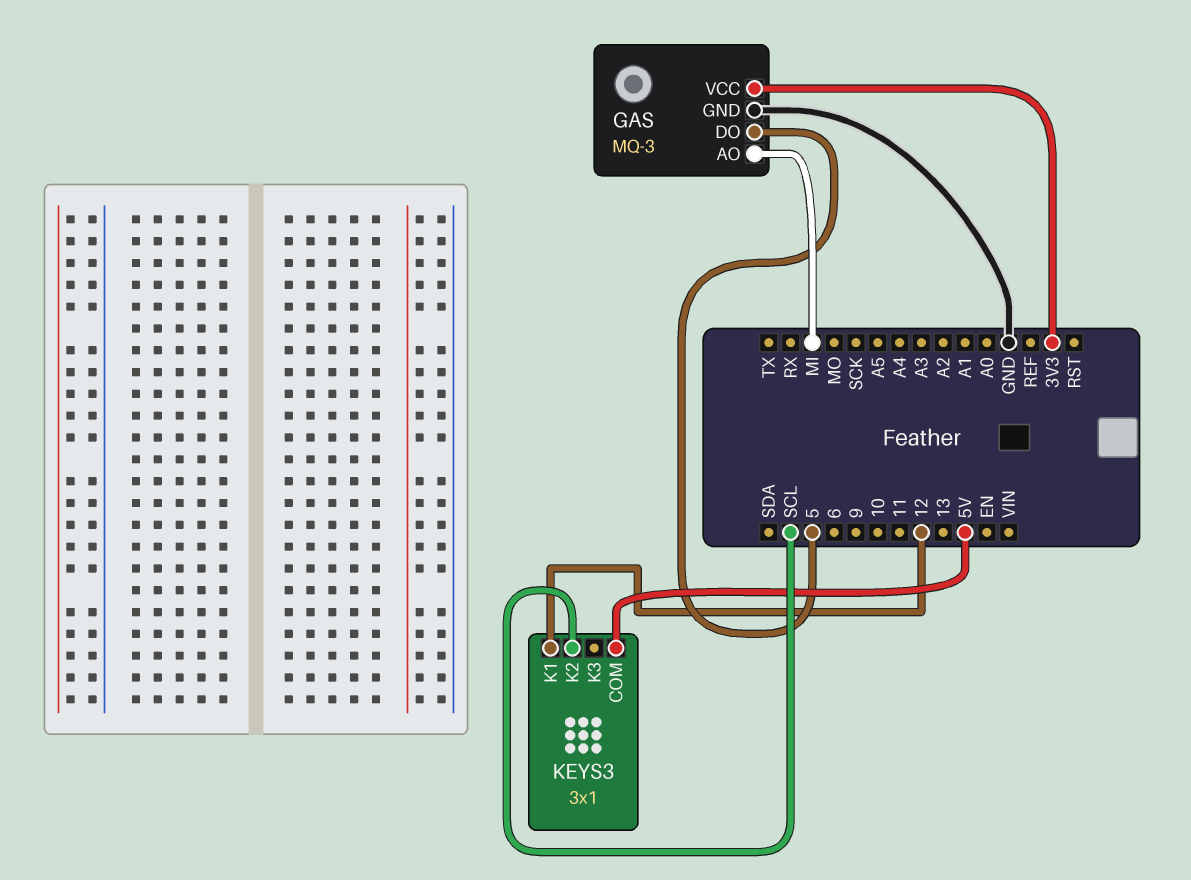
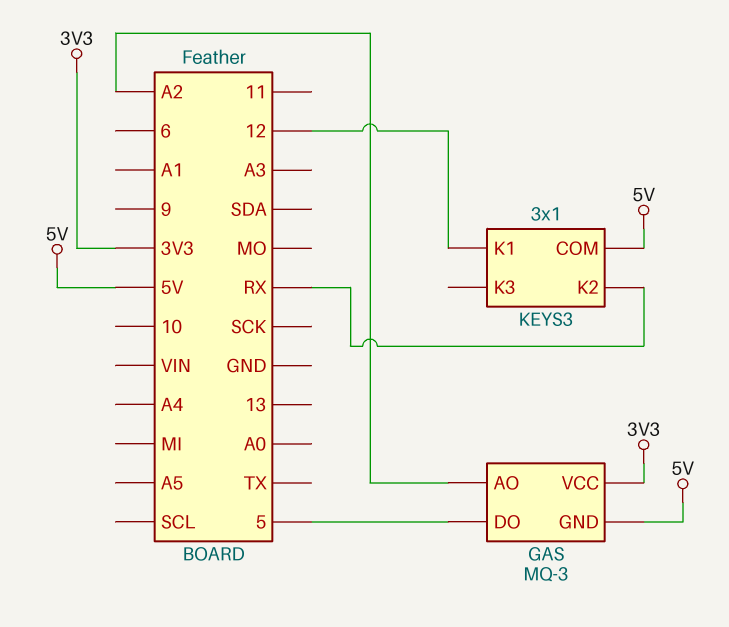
GAS pin AO: MI -> A2
GAS pin GND: GND -> 5V
KEYS3 pin K2: SCL -> RX

